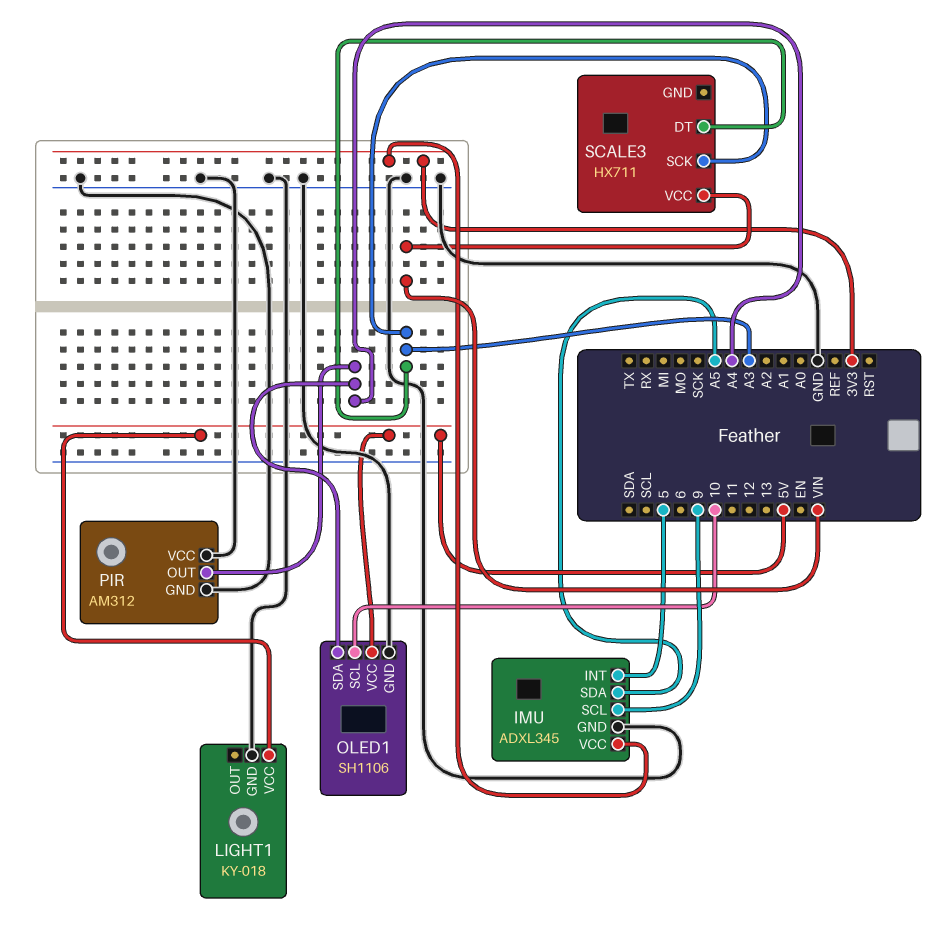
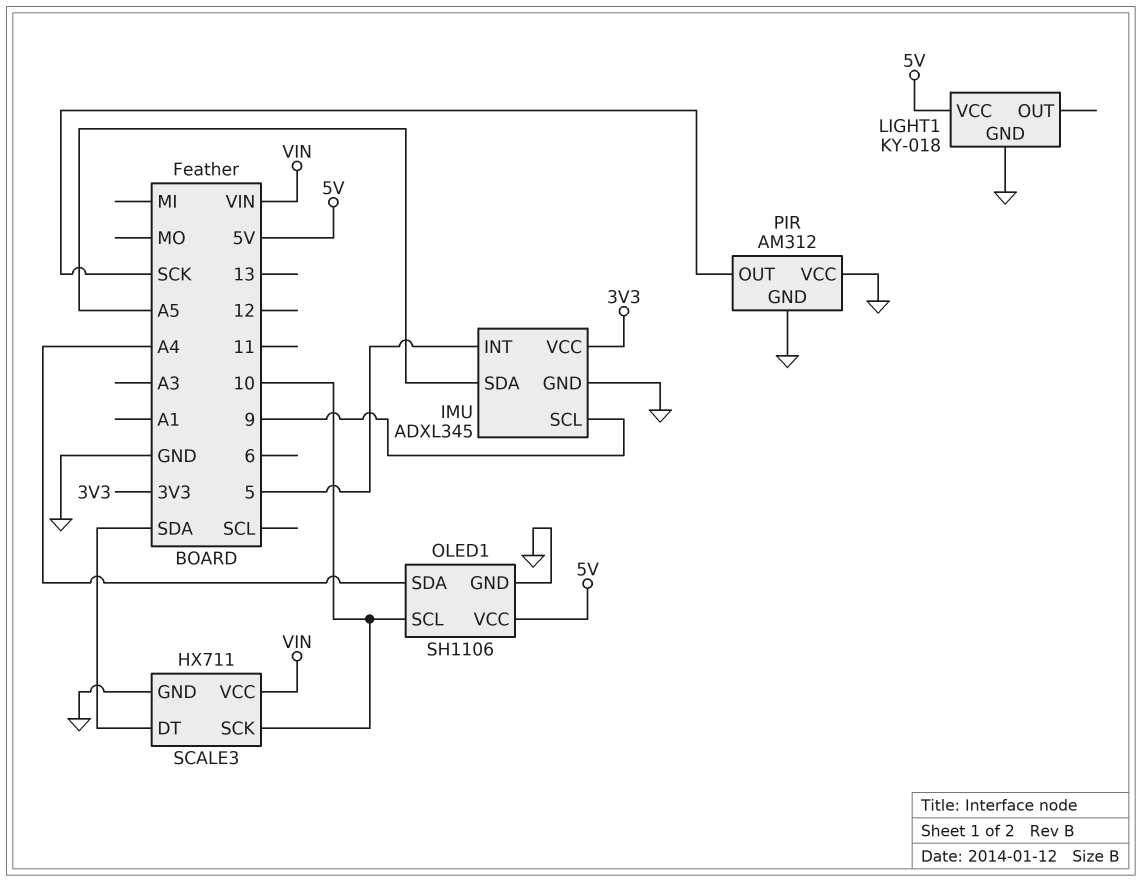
PIR pin OUT: A4 -> SCK
SCALE3 pin DT: A3 -> SDA
SCALE3 pin GND: none -> GND
SCALE3 pin SCK: A3 -> 10

